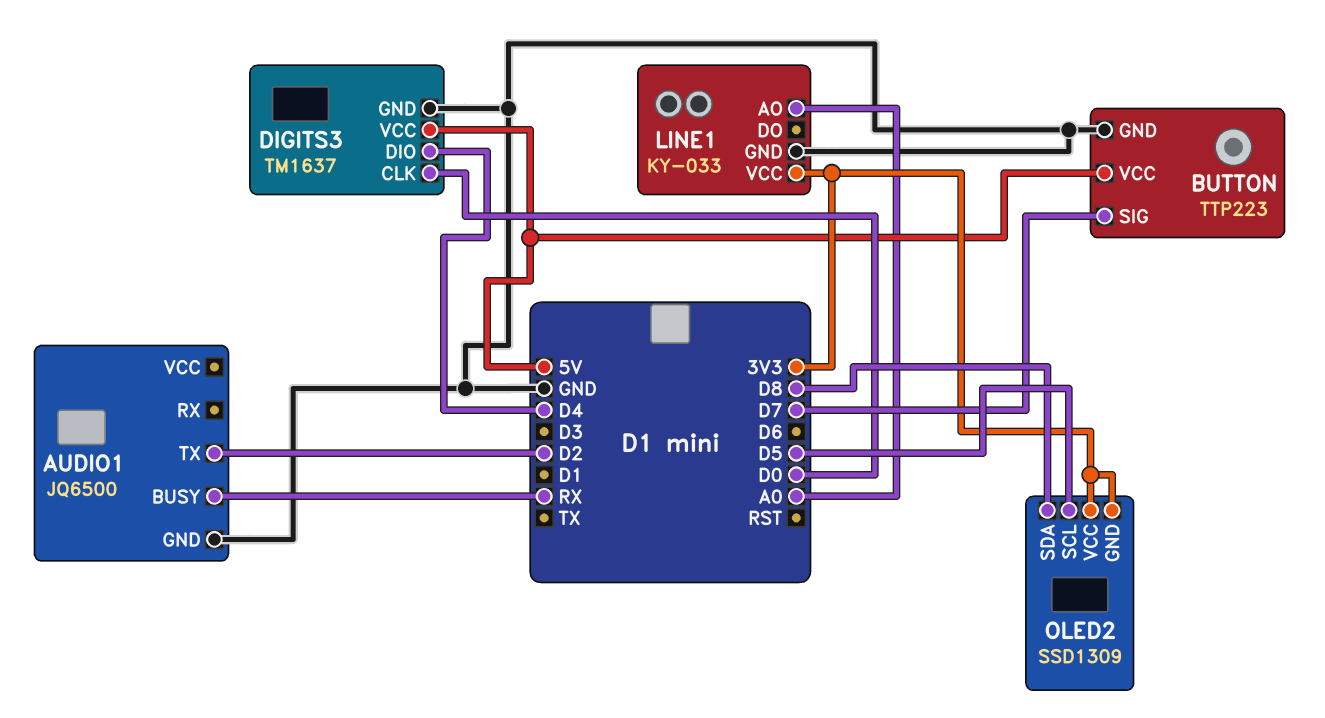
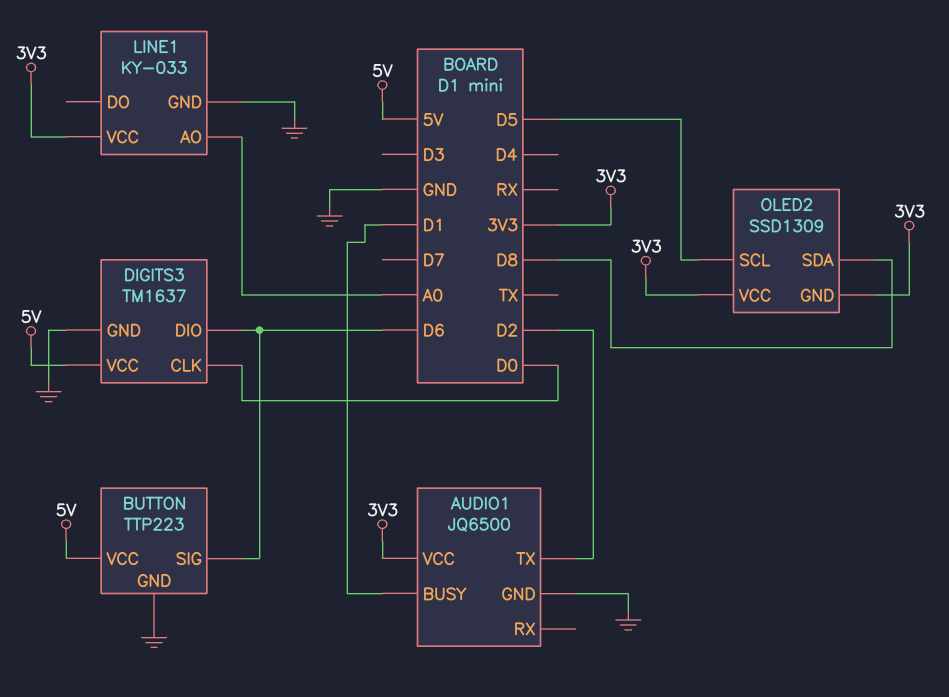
AUDIO1 pin BUSY: RX -> D1
AUDIO1 pin VCC: none -> 3V3
BUTTON pin SIG: D7 -> D6
DIGITS3 pin DIO: D4 -> D6

